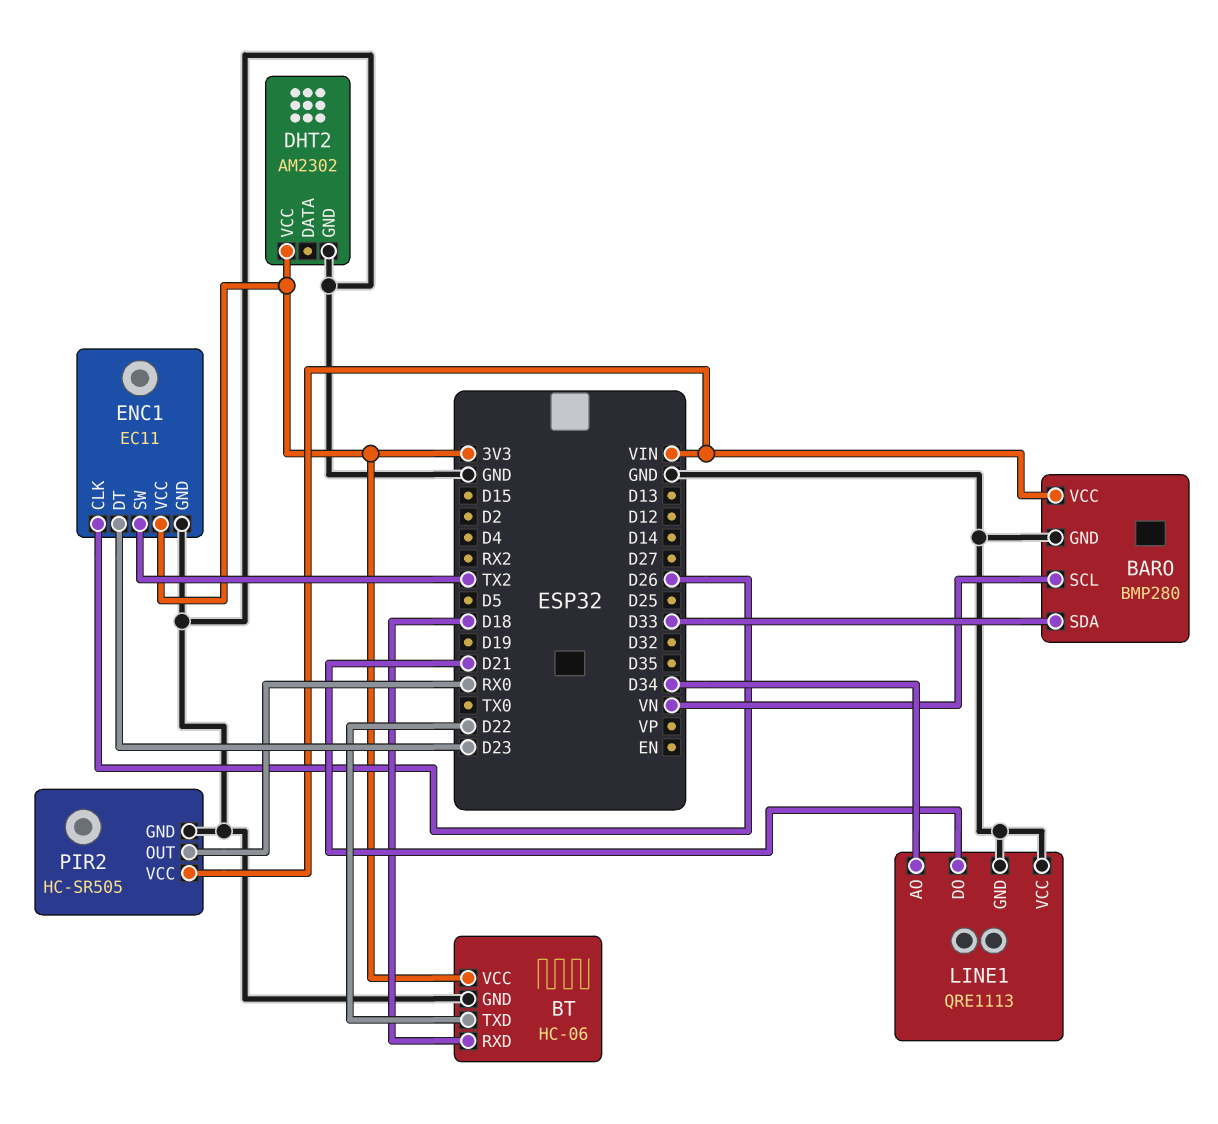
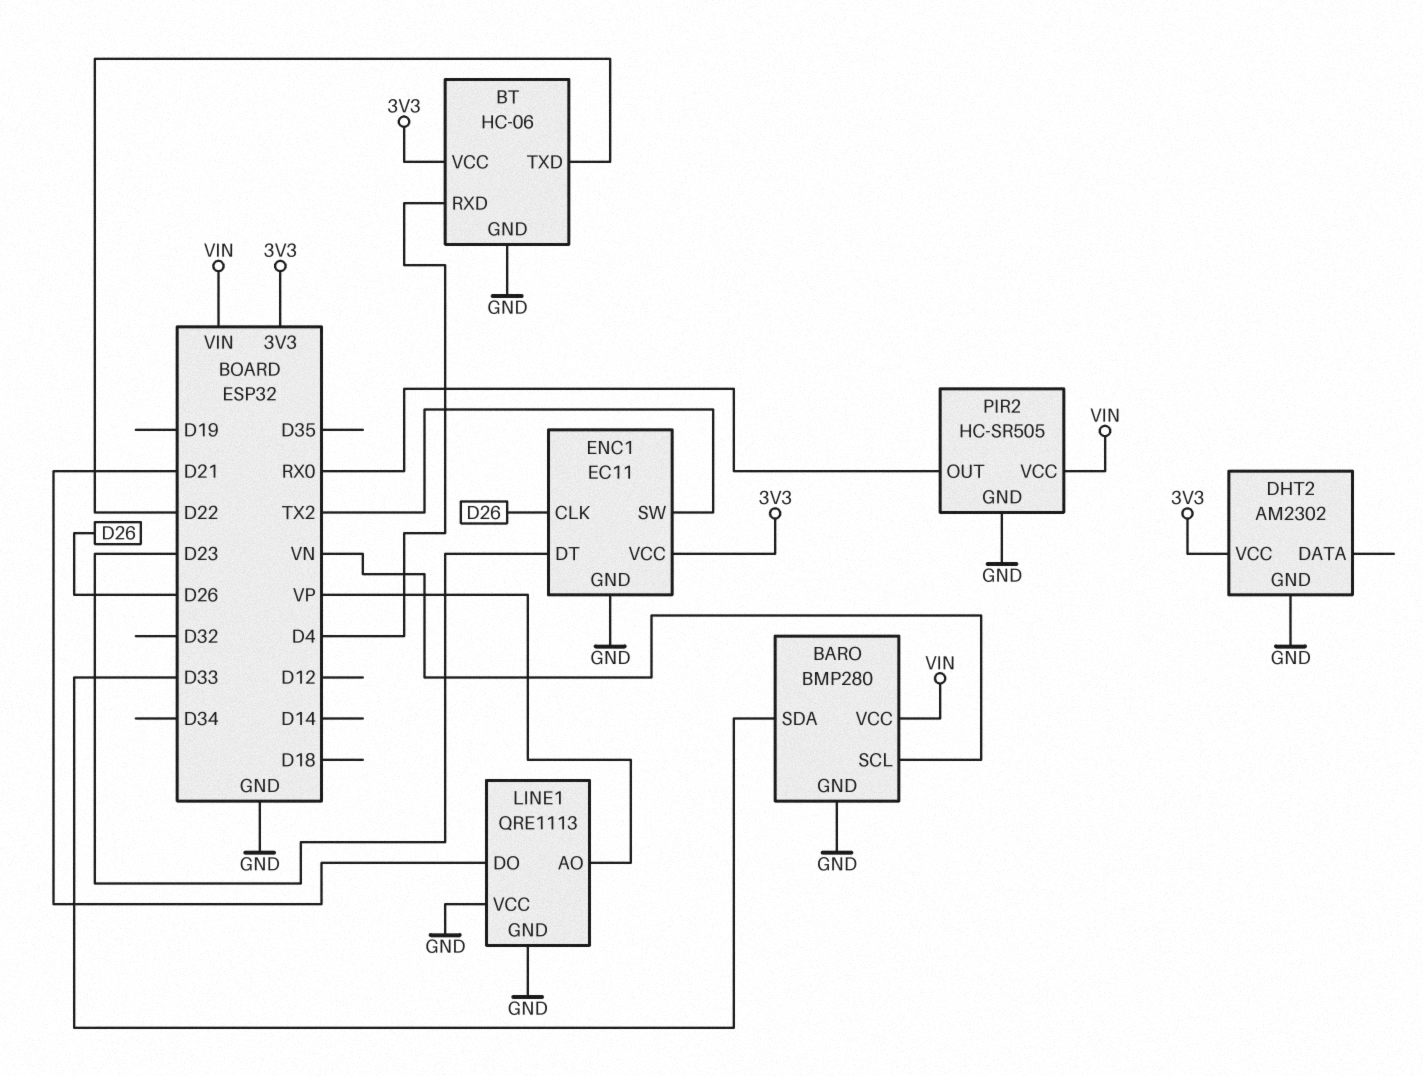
BT pin RXD: D18 -> D4
LINE1 pin AO: D34 -> VP

